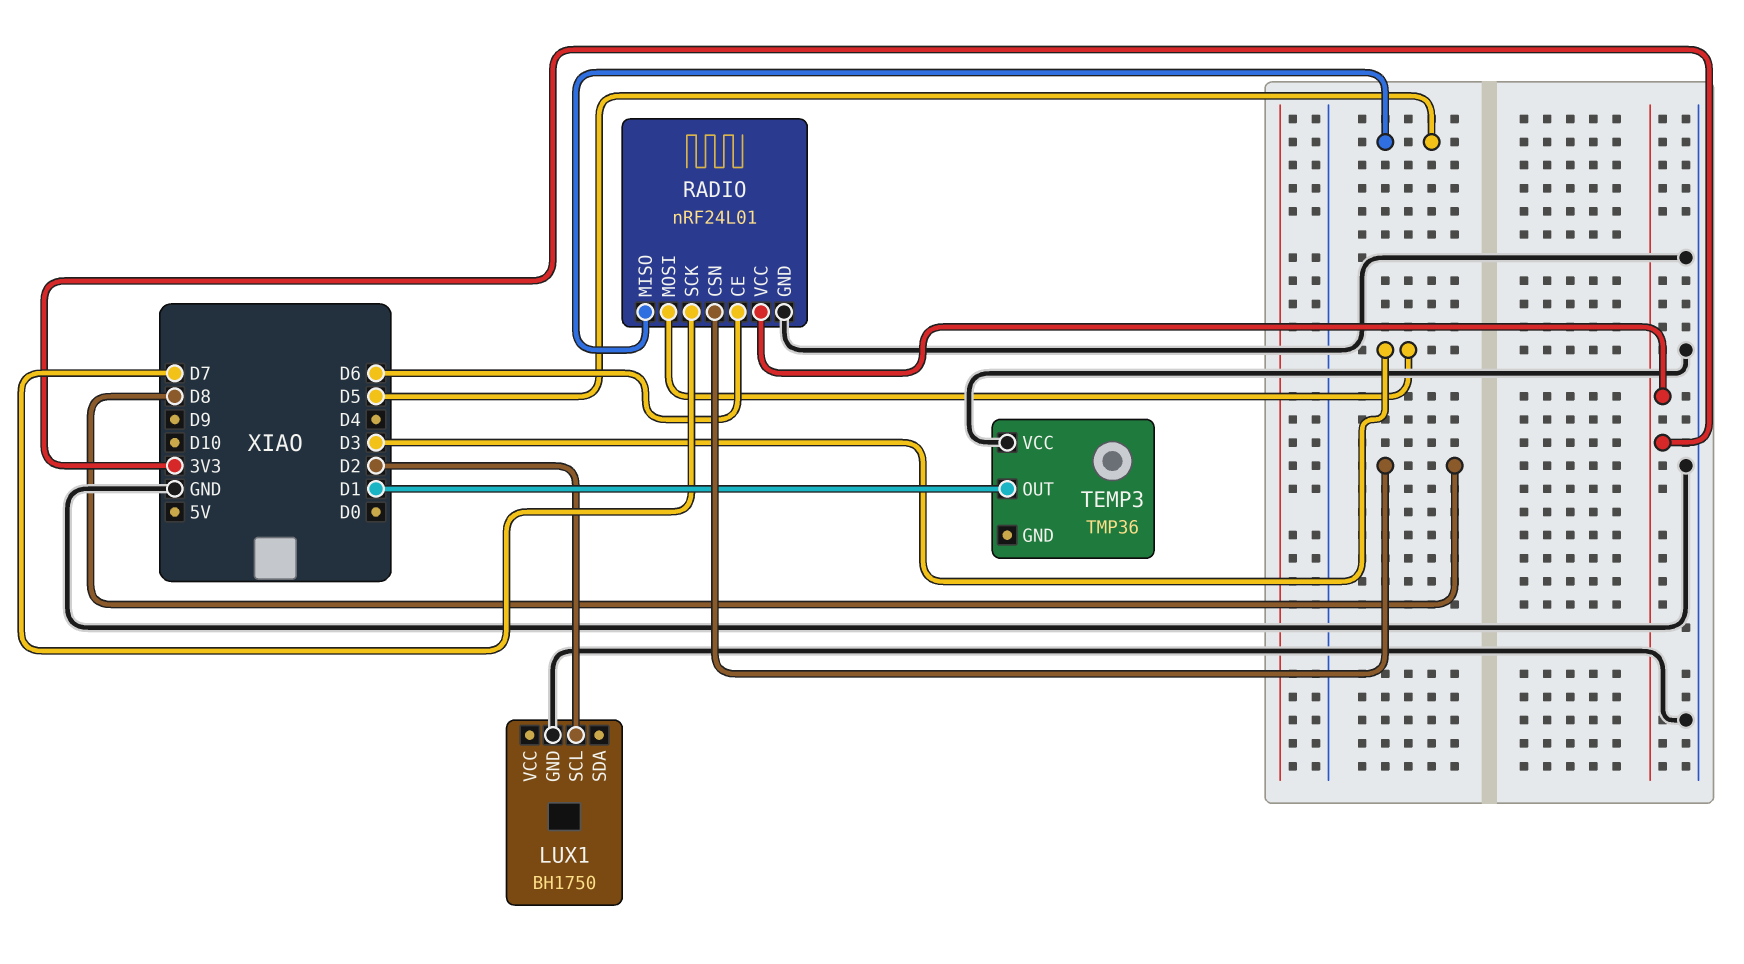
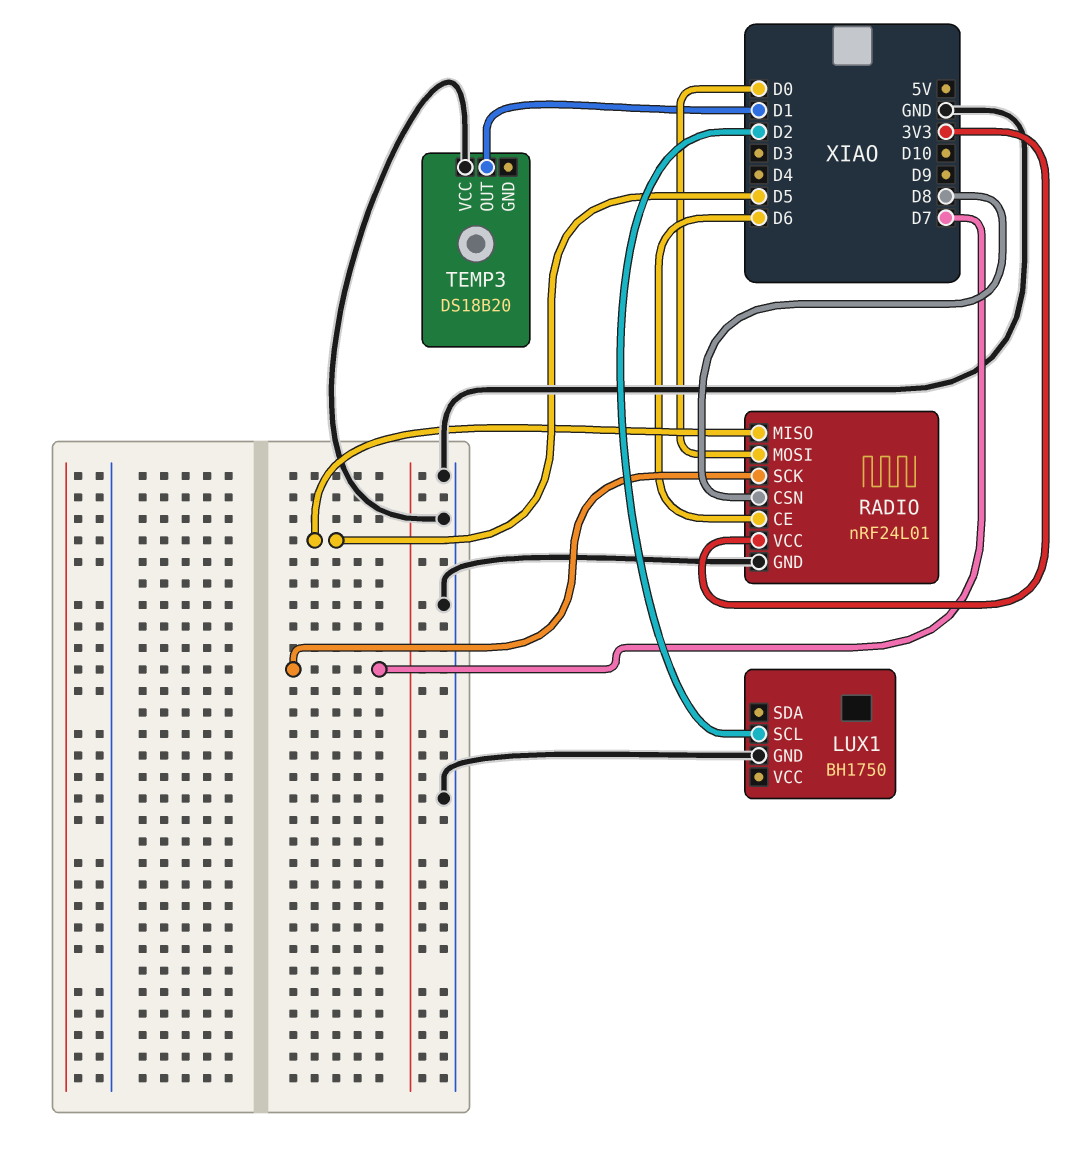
RADIO pin MOSI: D3 -> D0
TEMP3: TMP36 -> DS18B20

